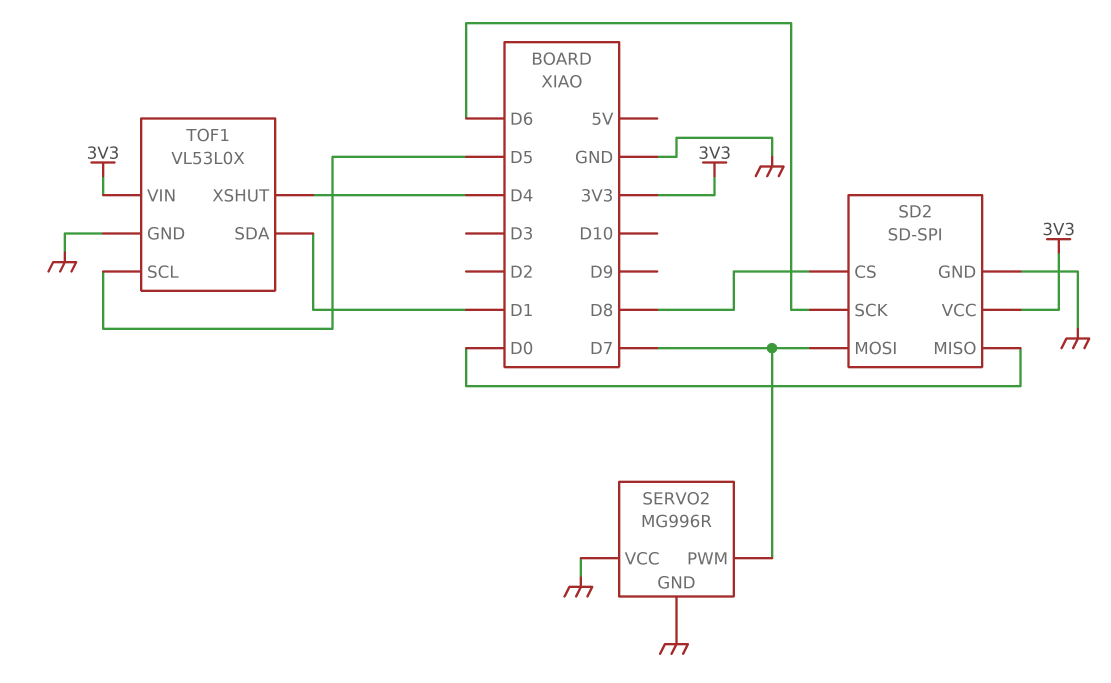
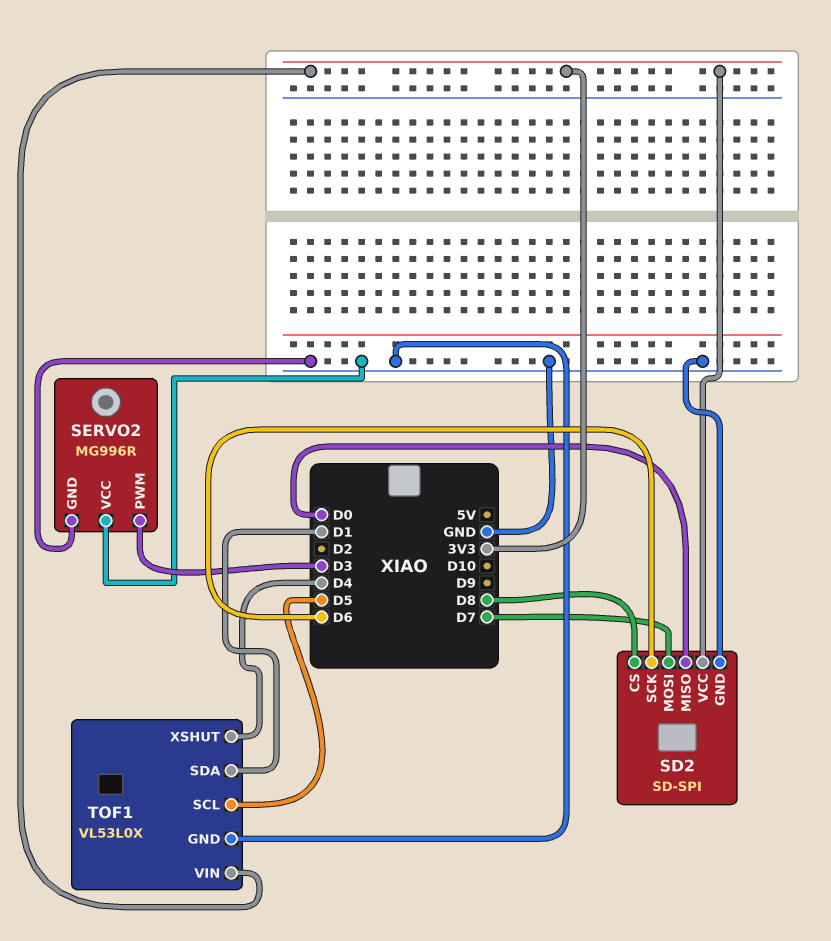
SERVO2 pin PWM: D7 -> D3

